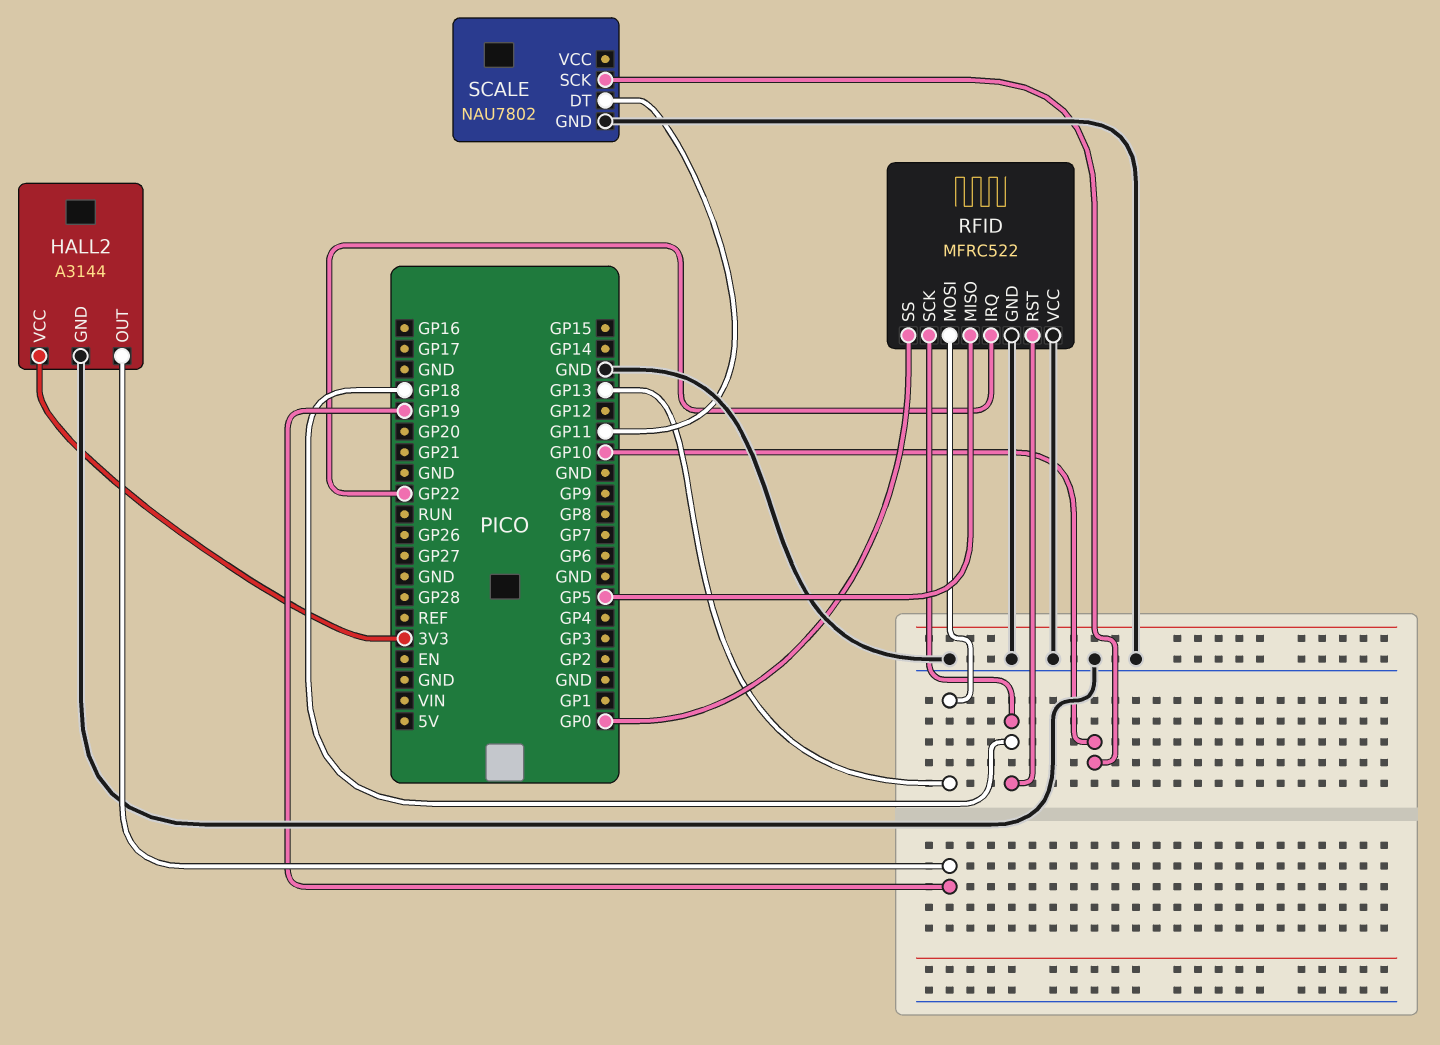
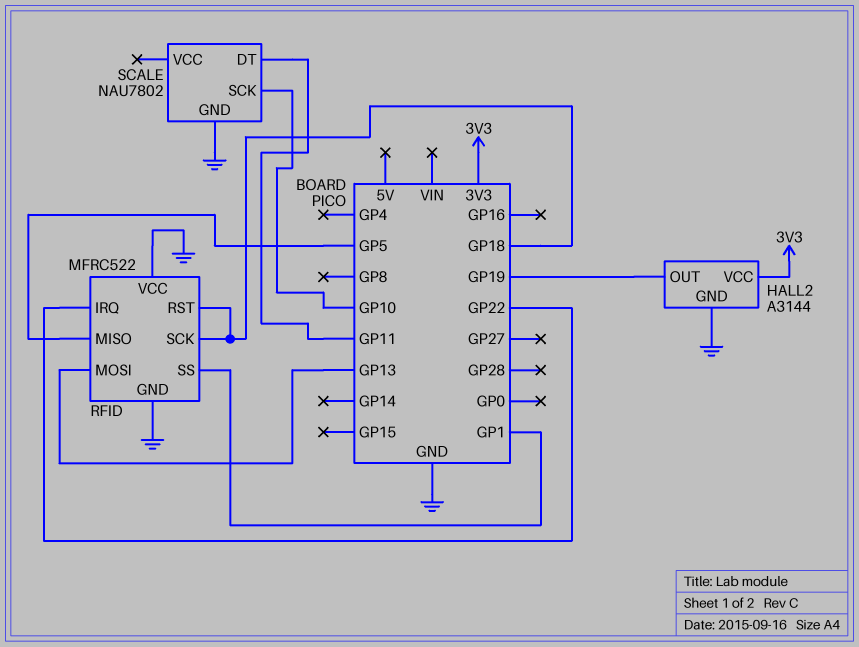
RFID pin SS: GP0 -> GP1

